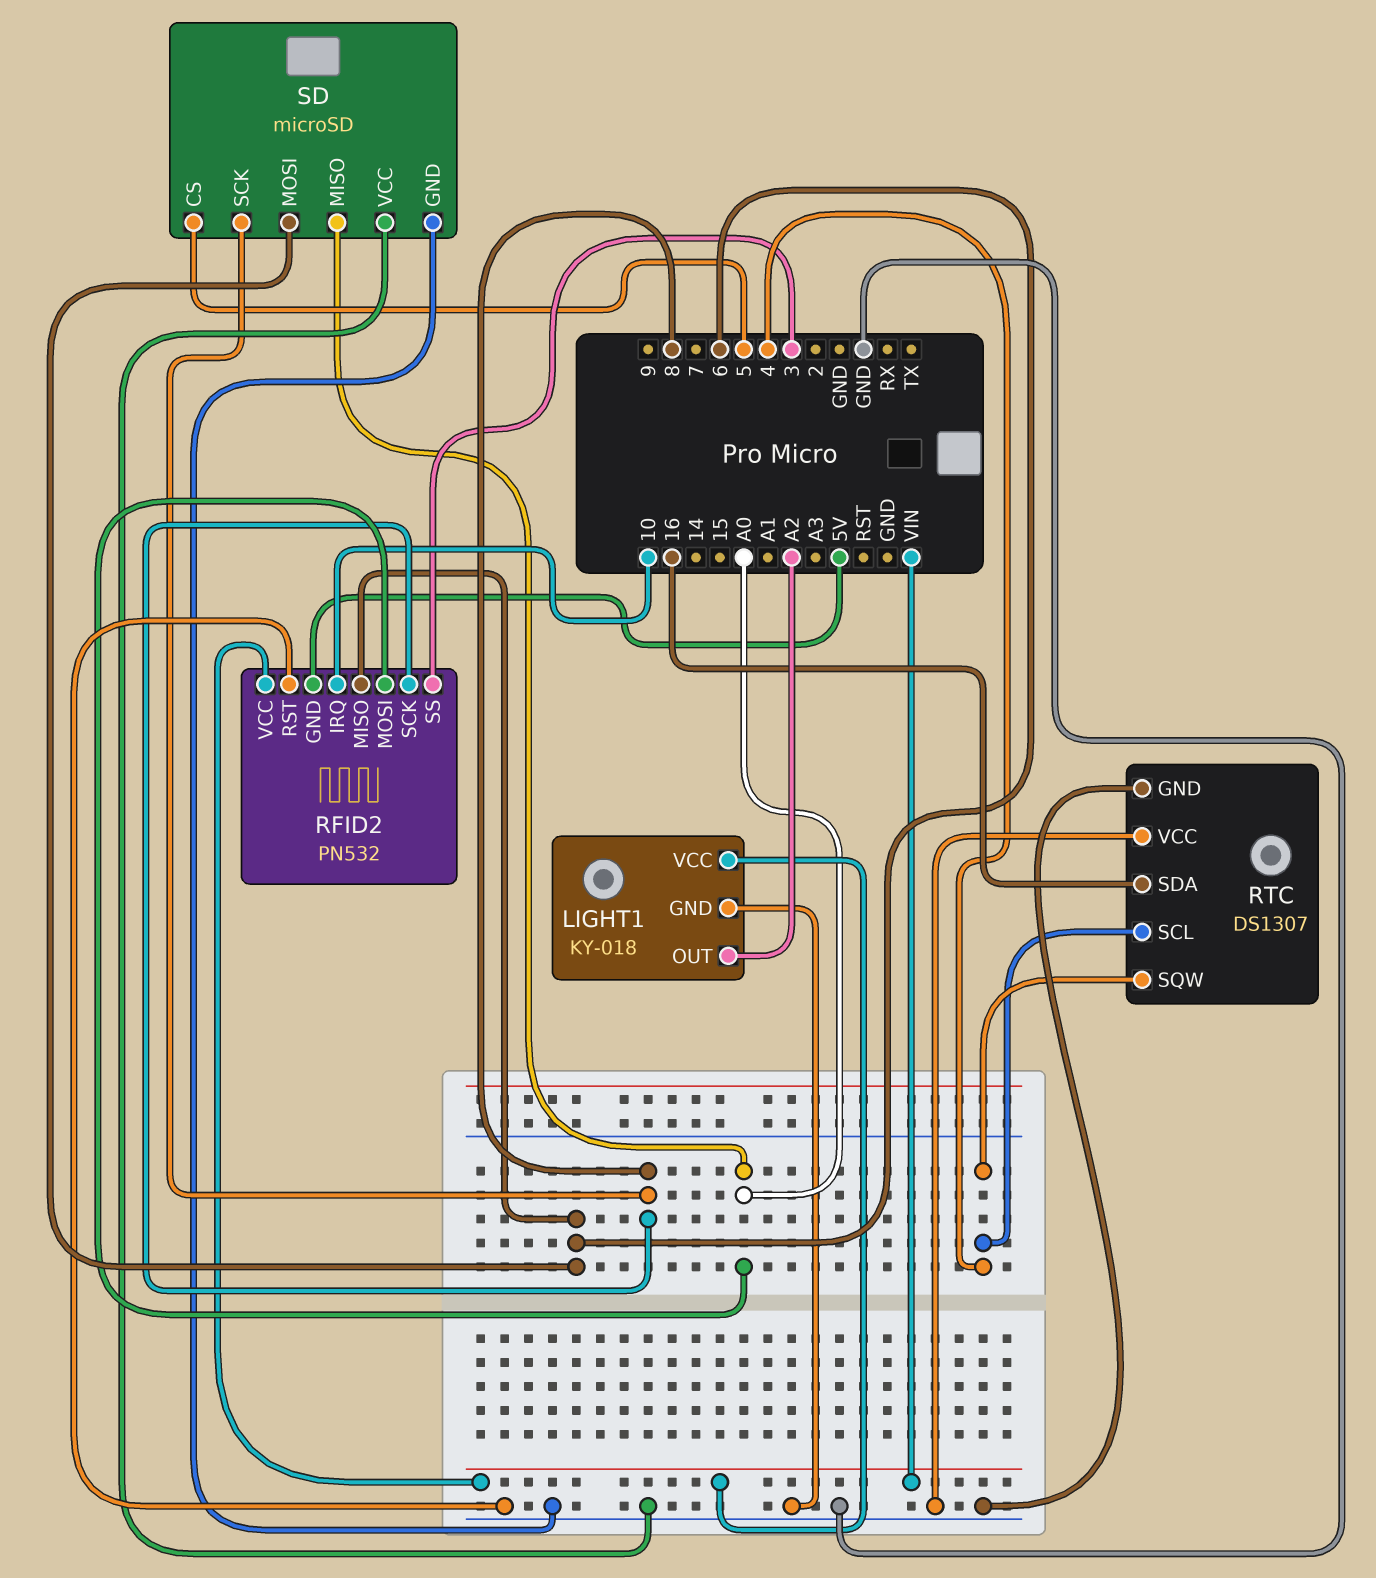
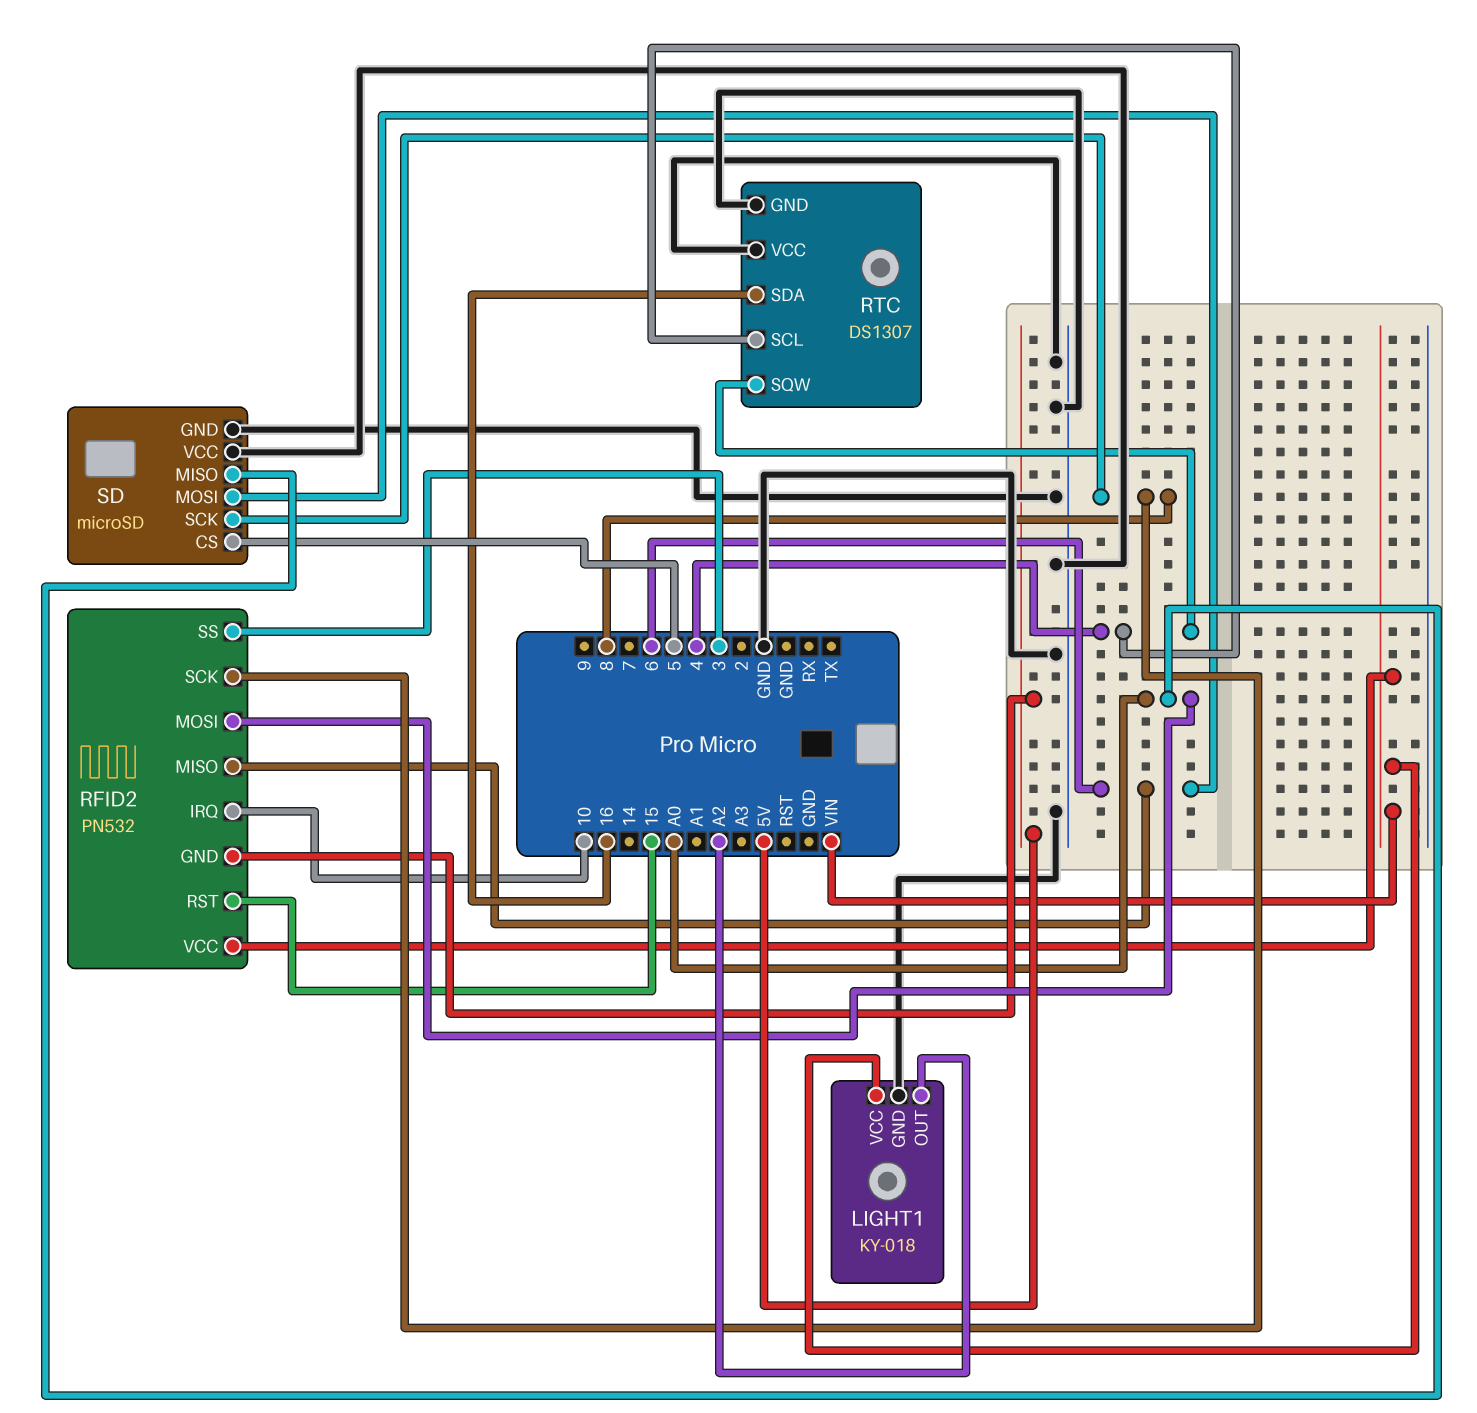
RFID2 pin RST: GND -> 15

